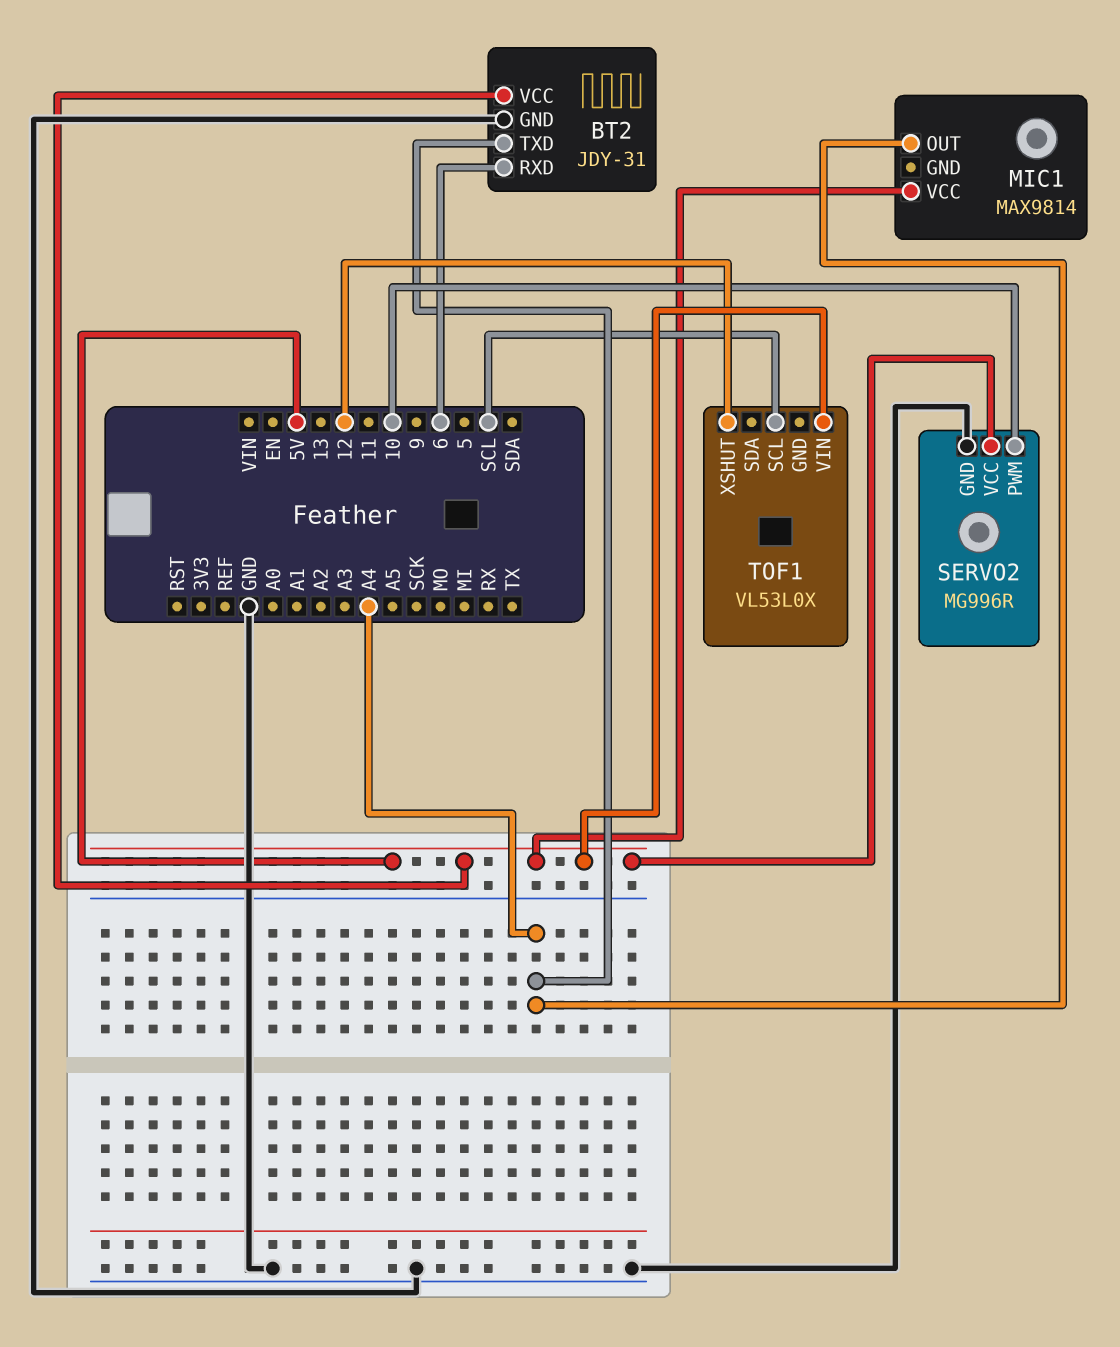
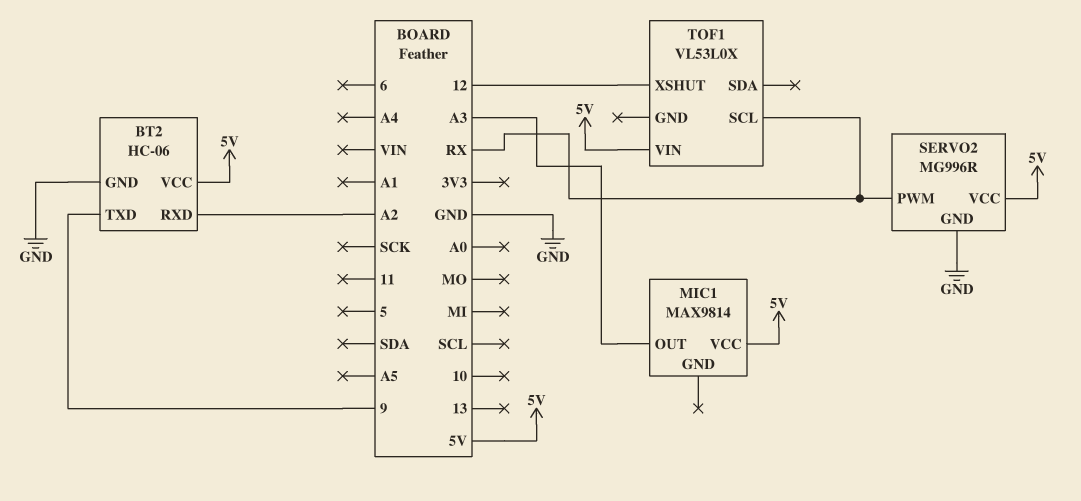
BT2: JDY-31 -> HC-06
BT2 pin RXD: 6 -> A2
BT2 pin TXD: A4 -> 9
MIC1 pin OUT: A4 -> A3
SERVO2 pin PWM: 10 -> RX
TOF1 pin SCL: SCL -> RX

